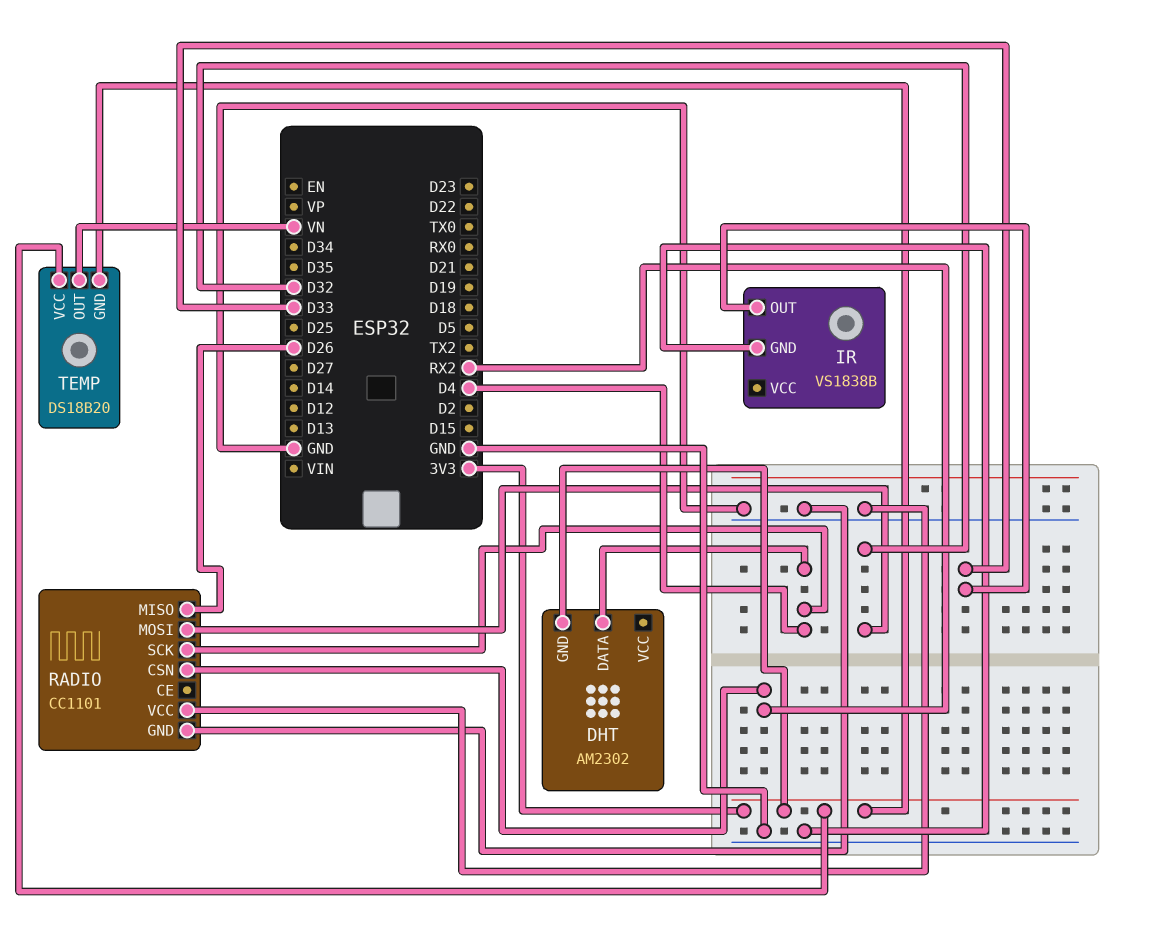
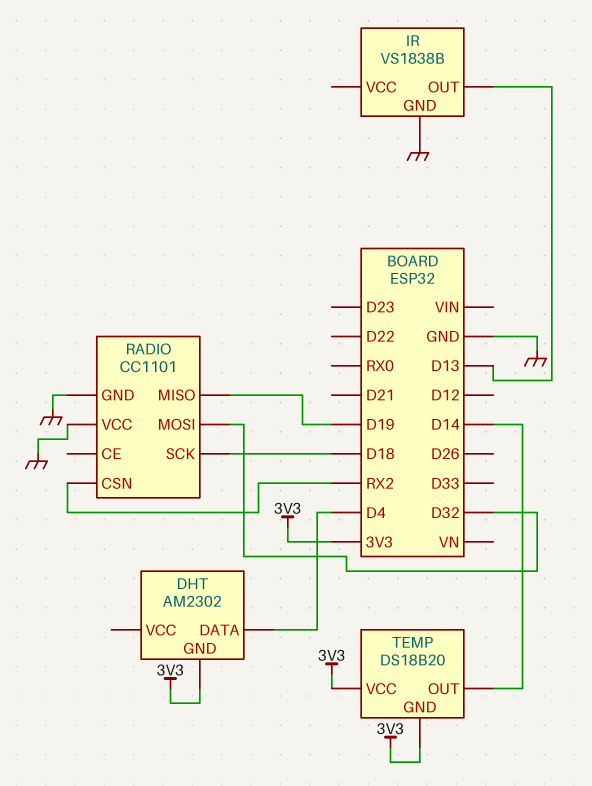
IR pin OUT: D33 -> D13
RADIO pin MISO: D26 -> D19
RADIO pin SCK: D4 -> D18
TEMP pin OUT: VN -> D14

